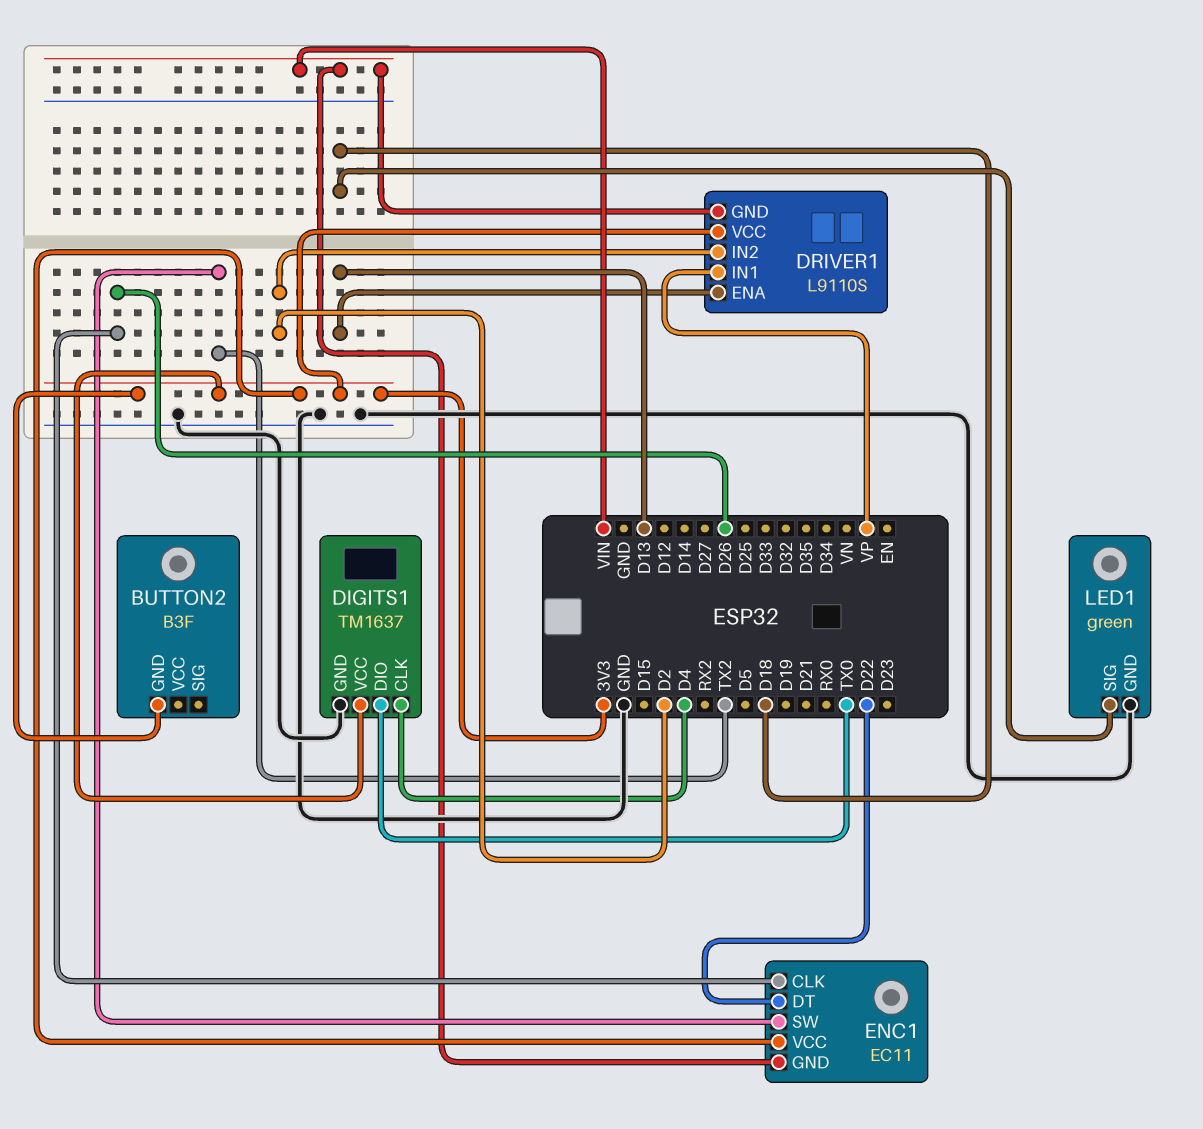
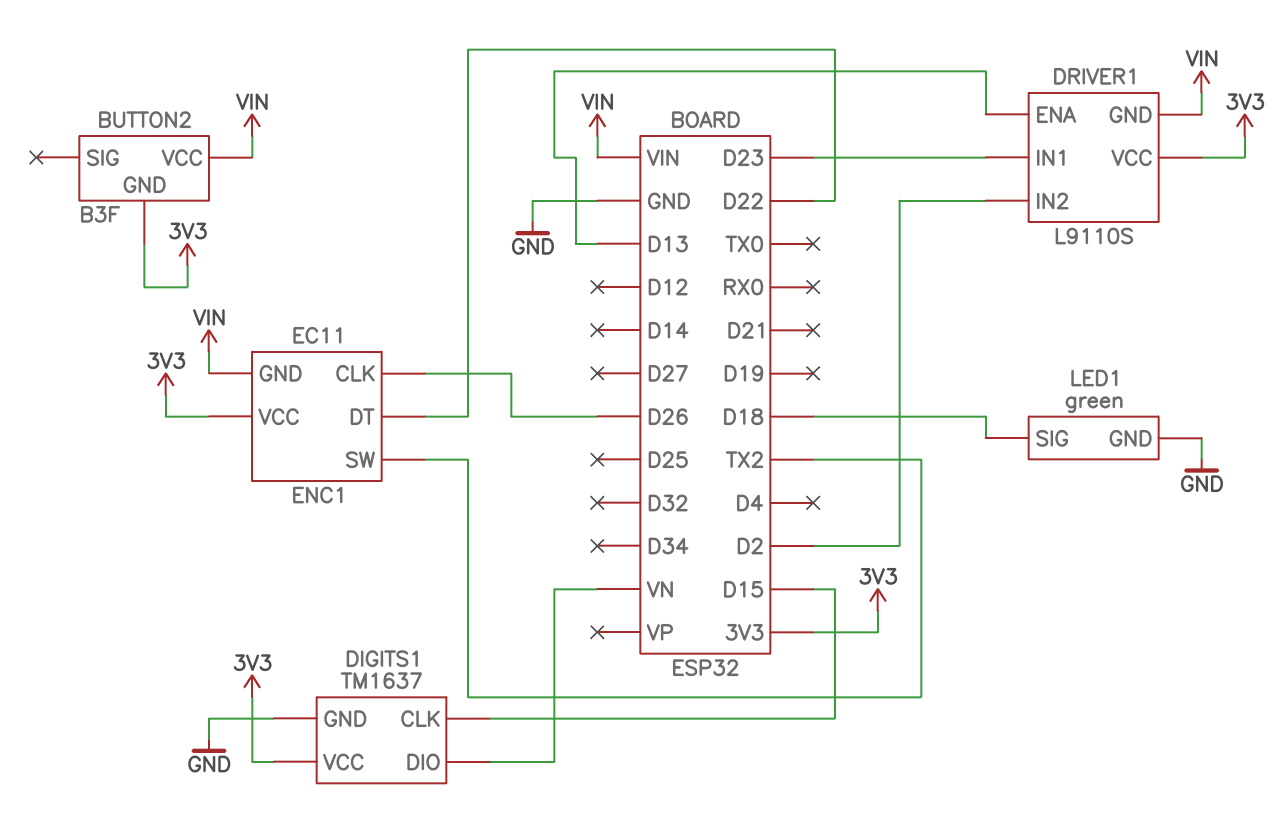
BUTTON2 pin VCC: none -> VIN
DIGITS1 pin CLK: D4 -> D15
DIGITS1 pin DIO: TX0 -> VN
DRIVER1 pin IN1: VP -> D23

